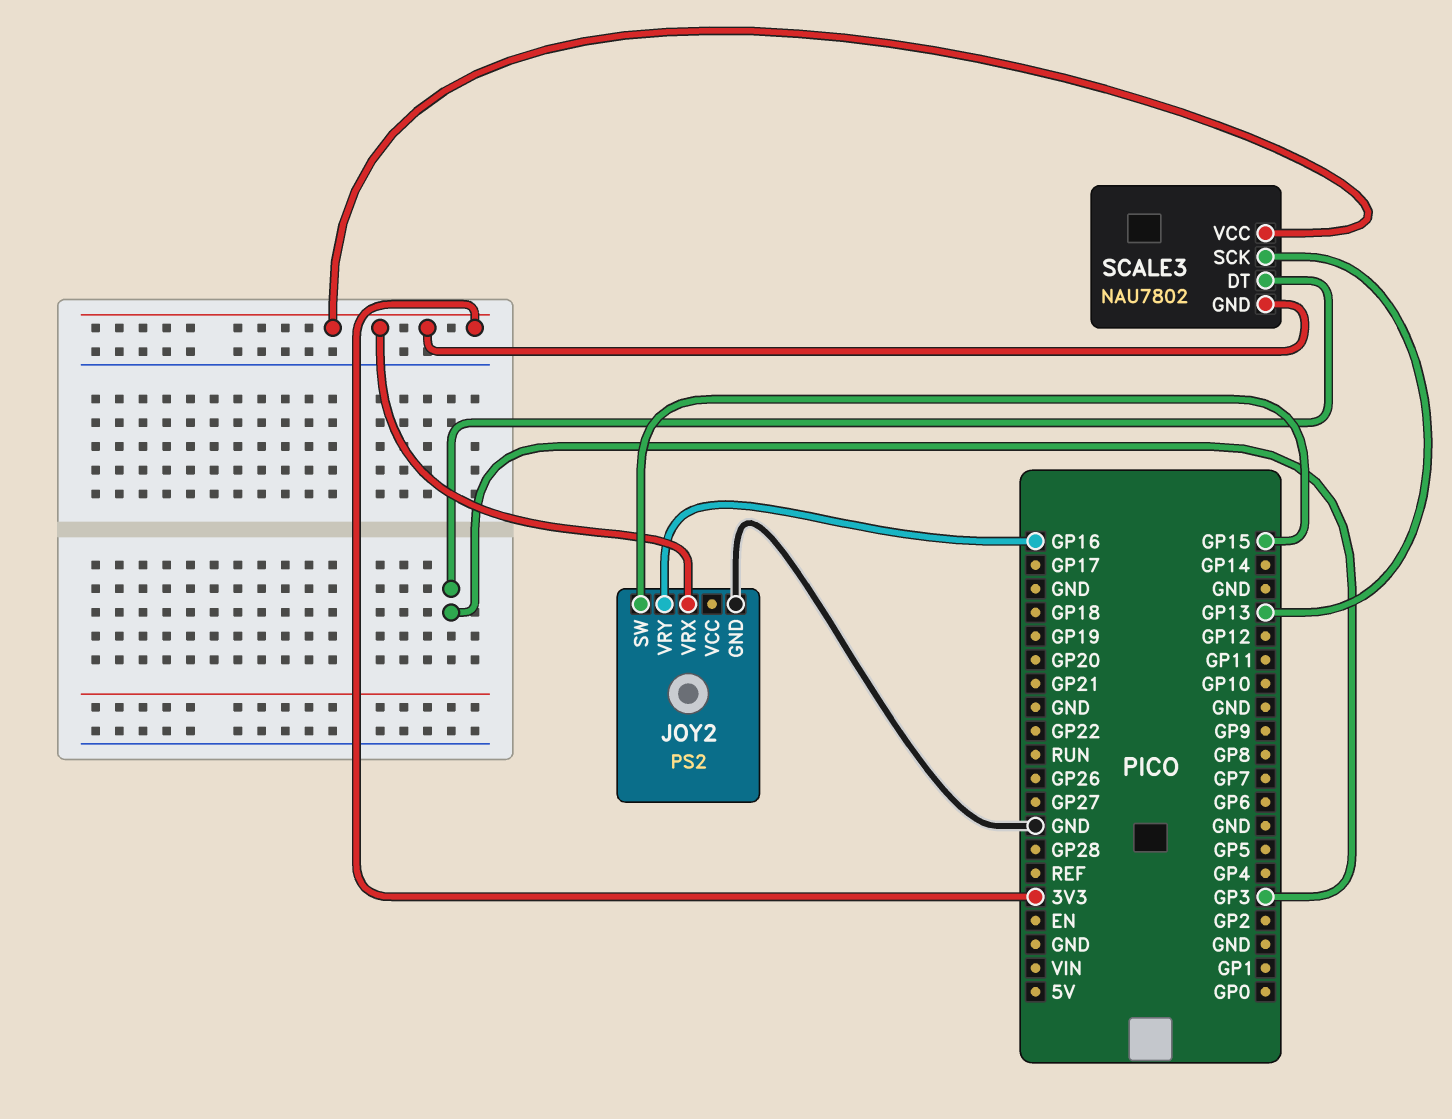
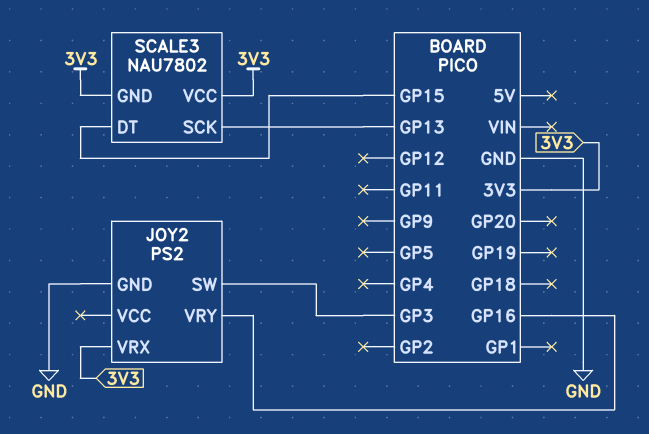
JOY2 pin SW: GP15 -> GP3
SCALE3 pin DT: GP3 -> GP15

